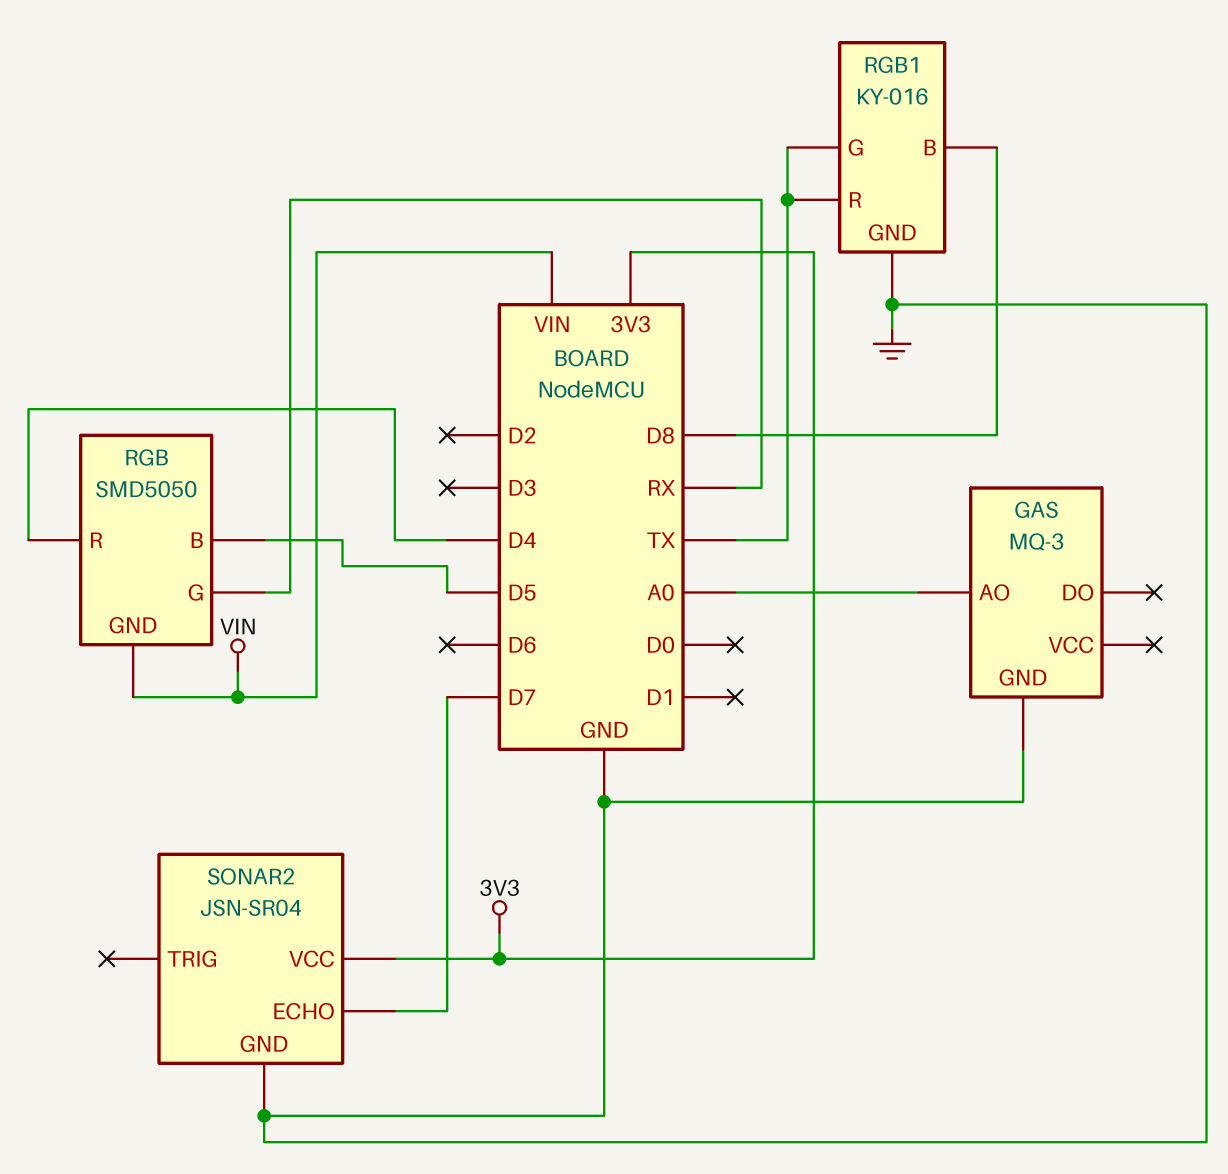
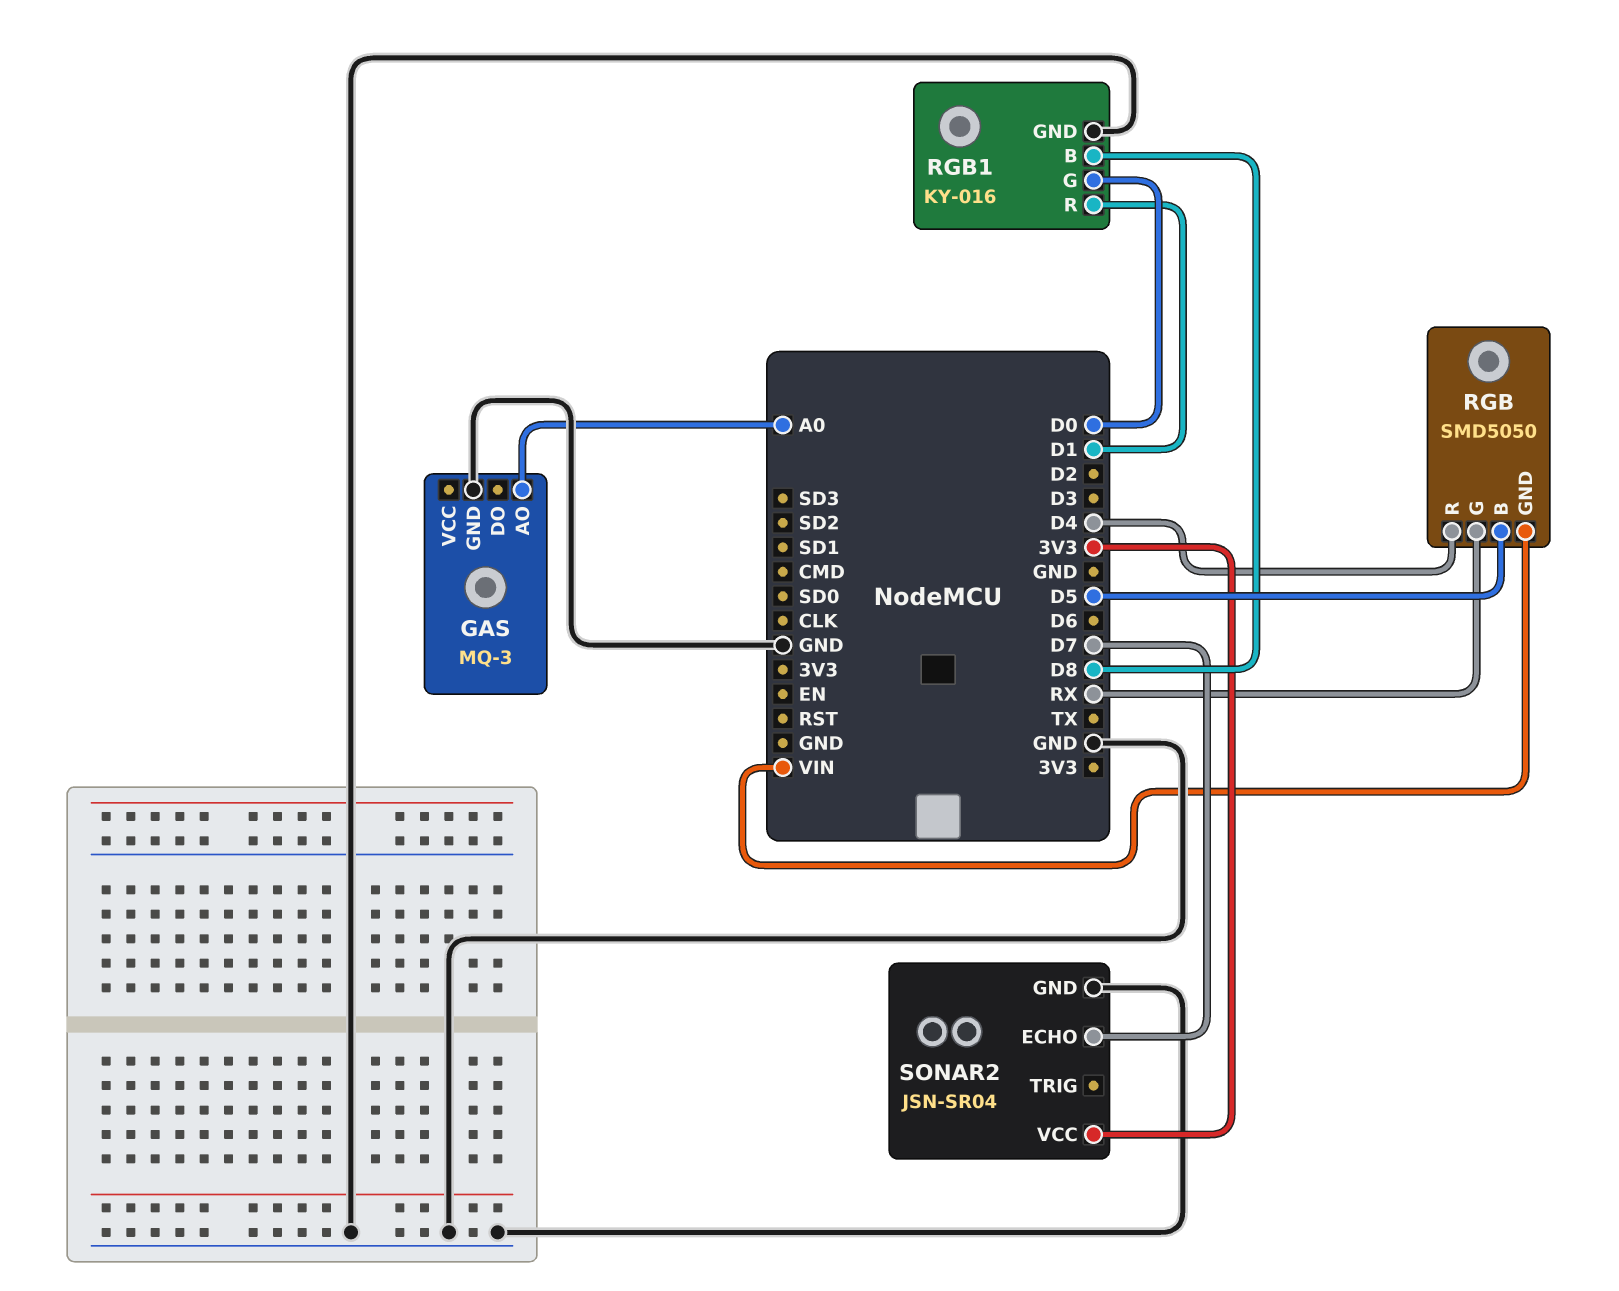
RGB1 pin G: TX -> D0
RGB1 pin R: TX -> D1

